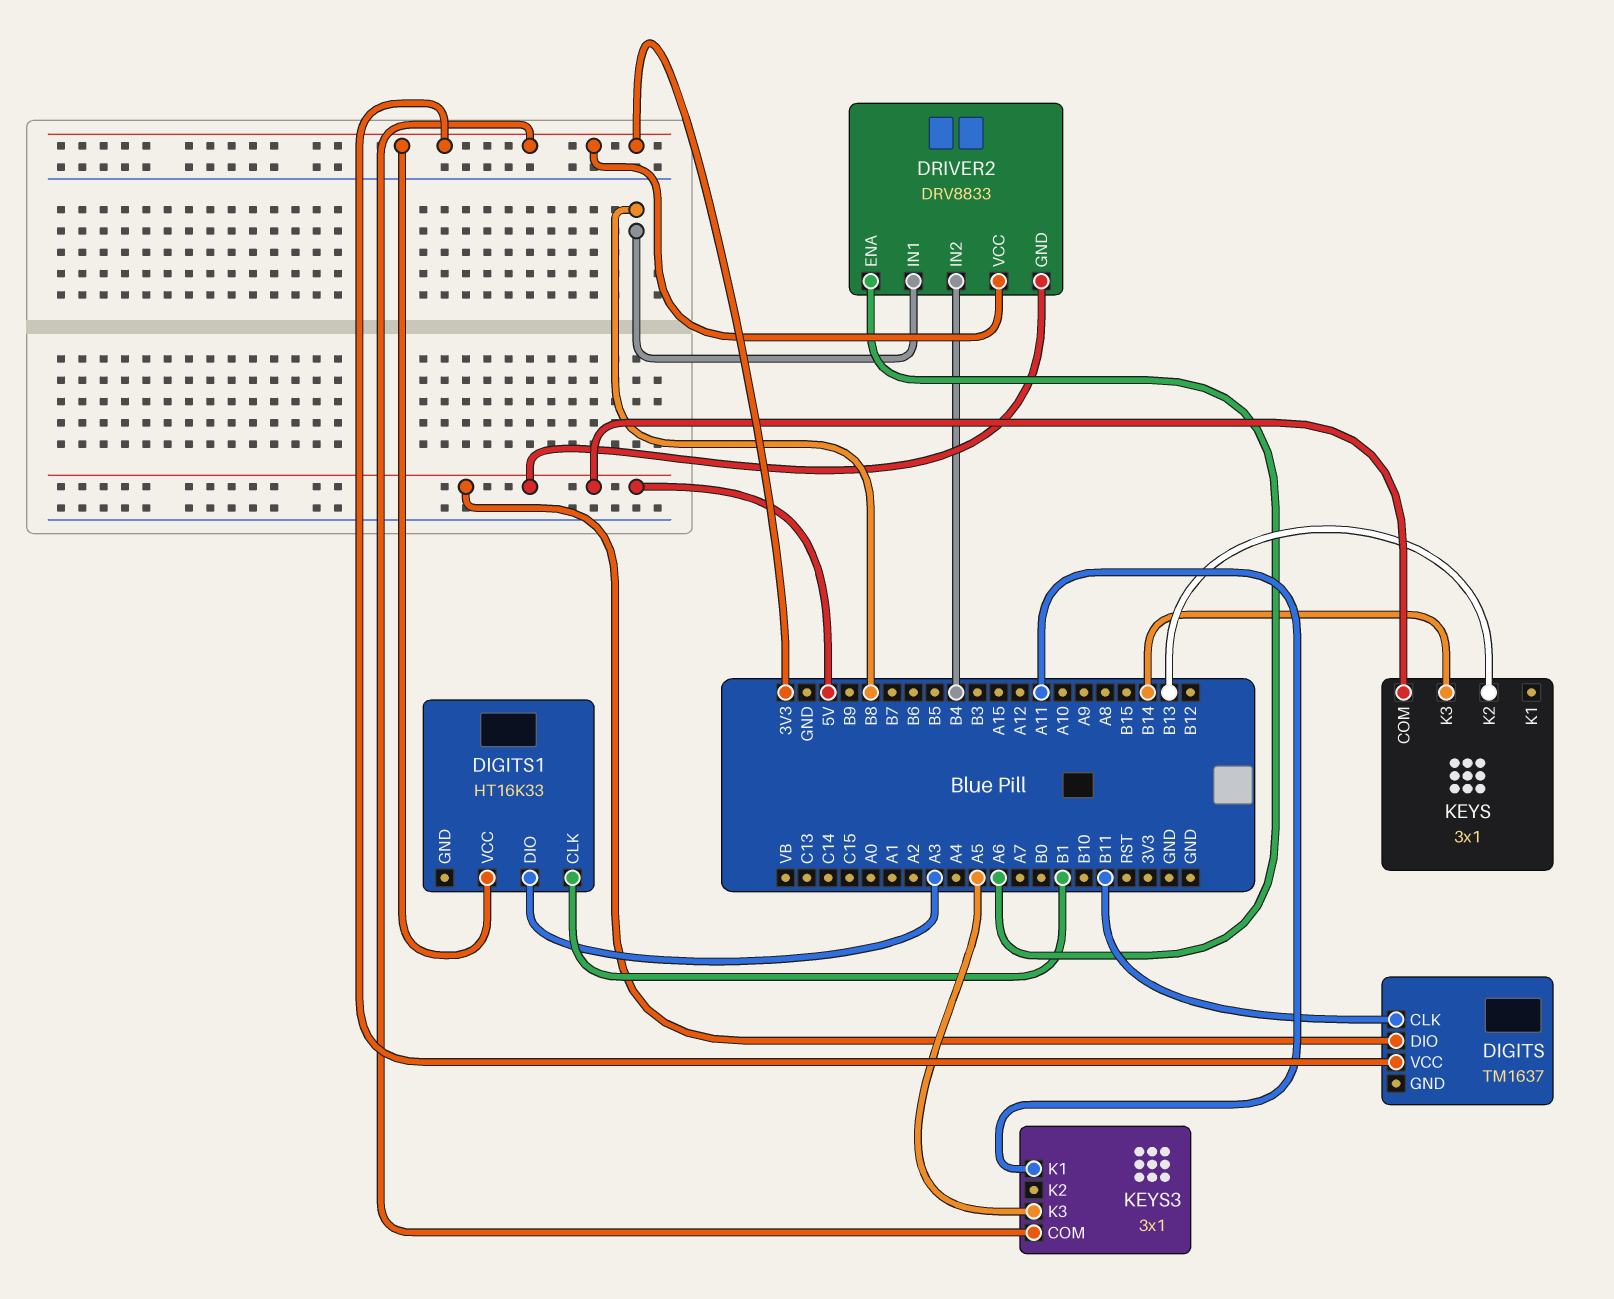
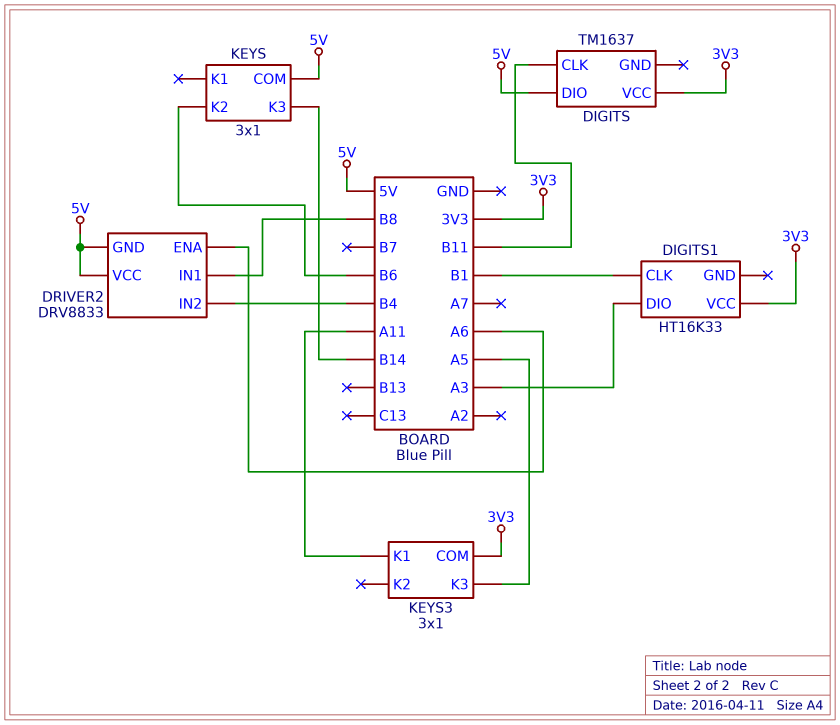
DRIVER2 pin VCC: 3V3 -> 5V
KEYS pin K2: B13 -> B6

